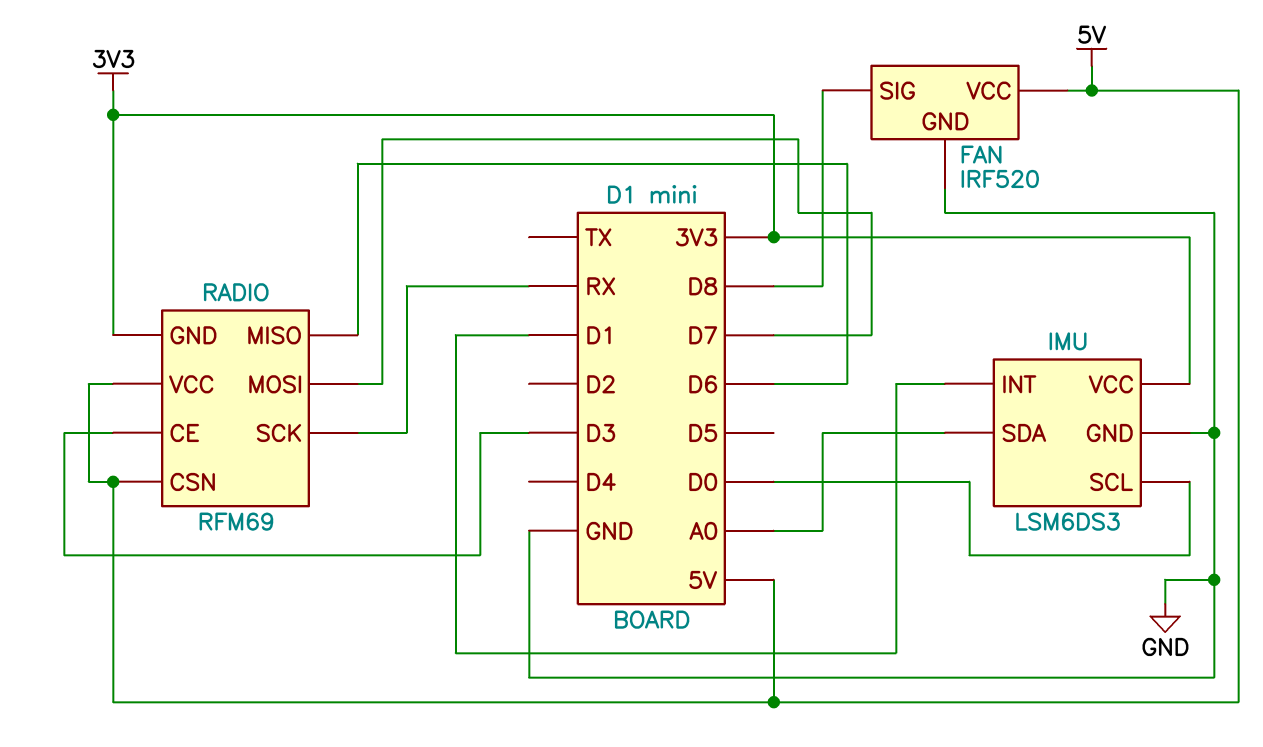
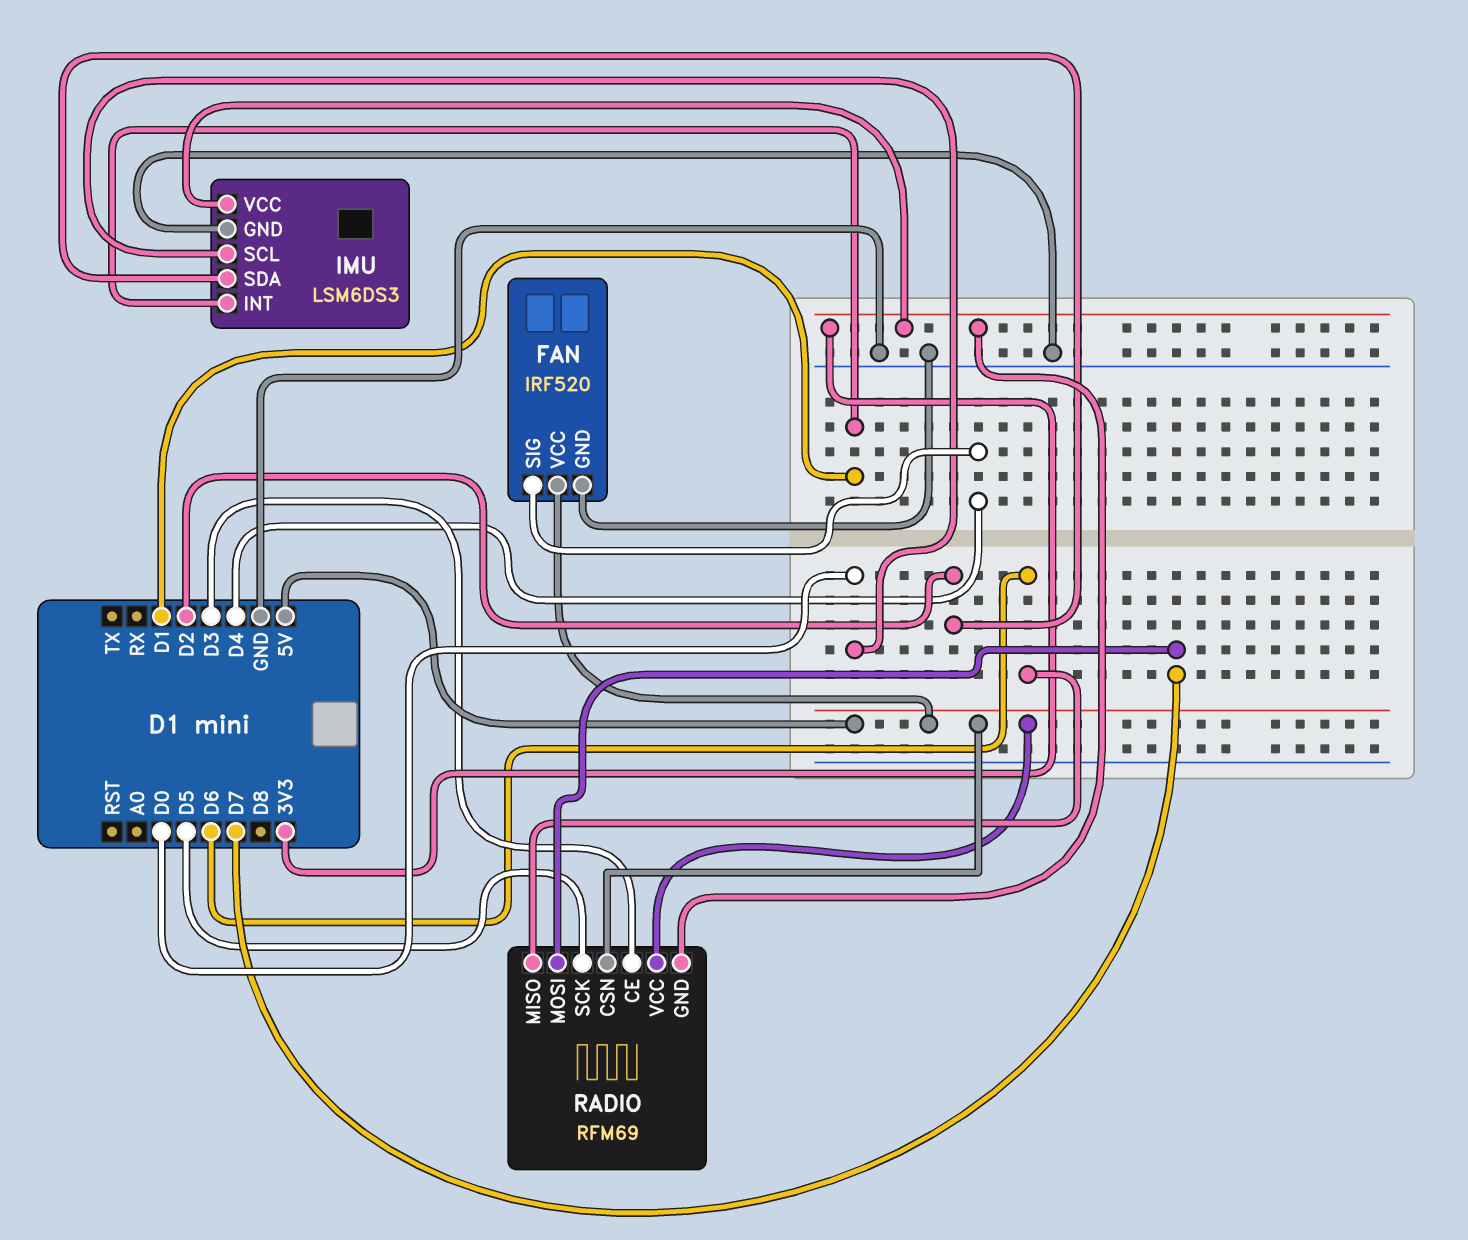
FAN pin SIG: D8 -> D4
IMU pin SDA: A0 -> D2
RADIO pin SCK: RX -> D5

